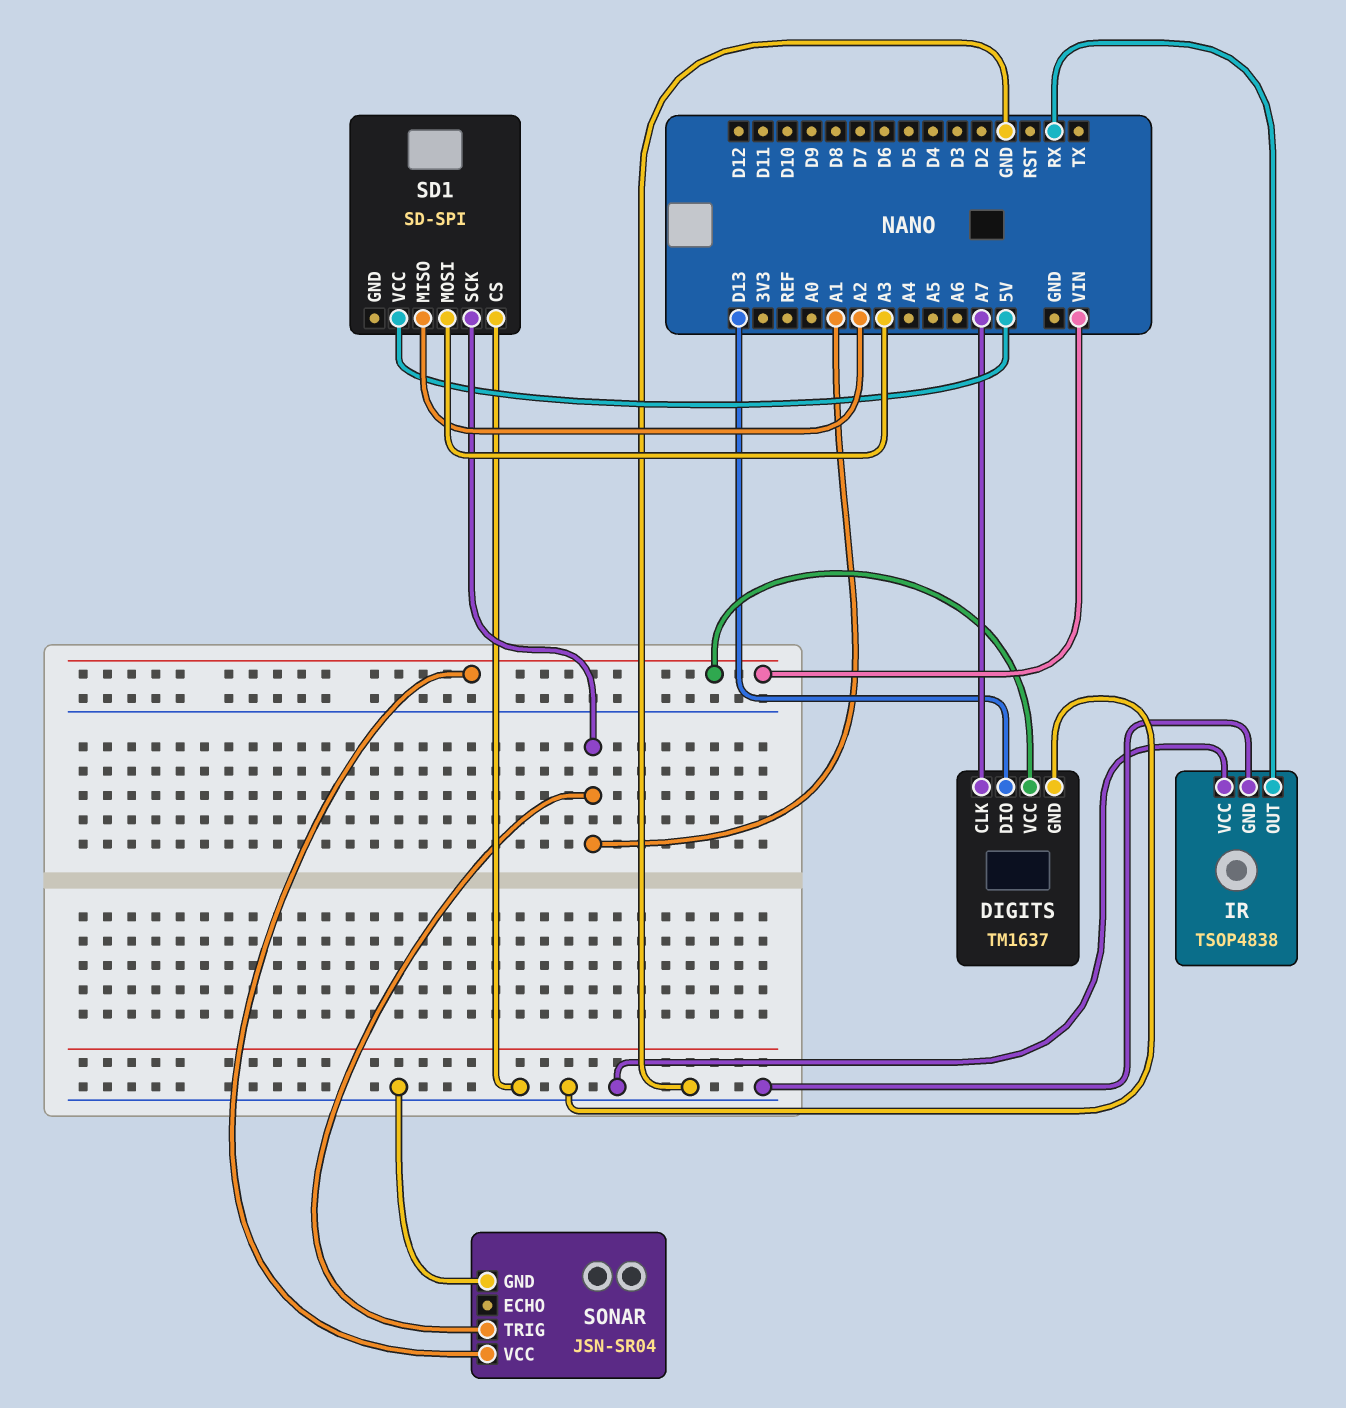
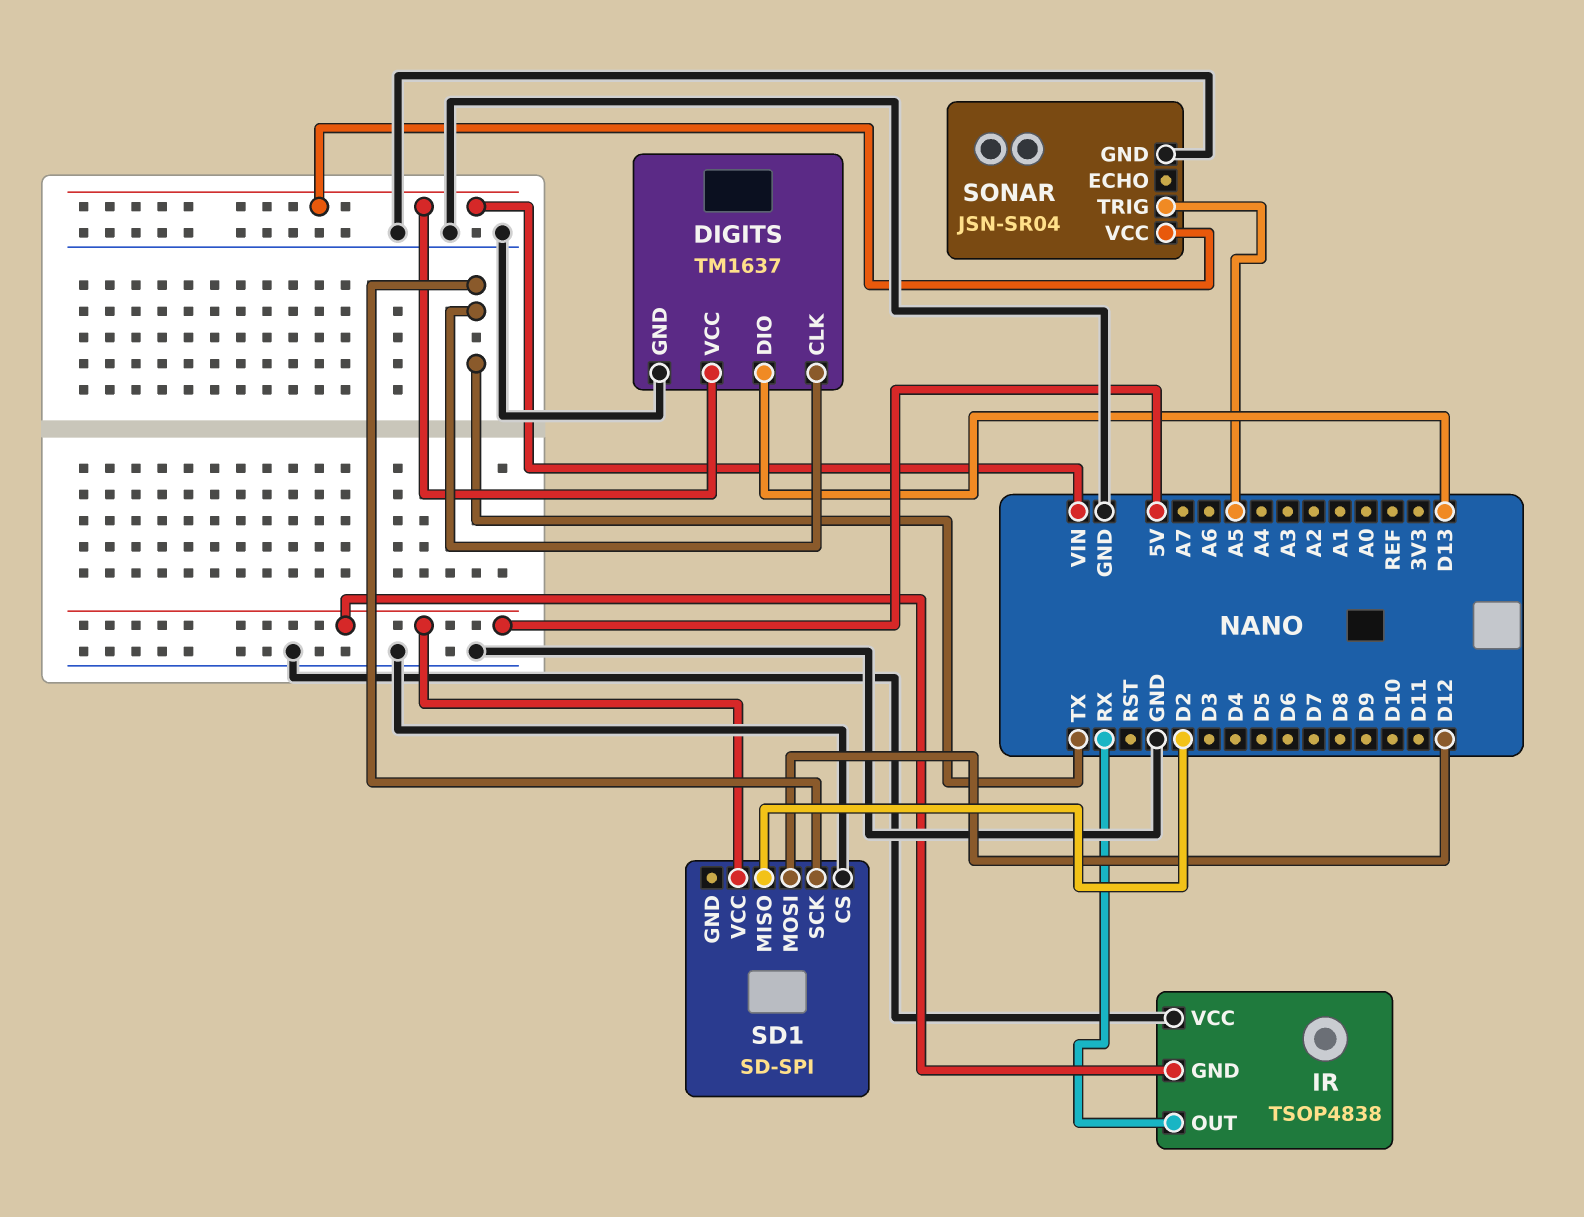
DIGITS pin CLK: A7 -> TX
IR pin GND: GND -> 5V
SD1 pin MISO: A2 -> D2
SD1 pin MOSI: A3 -> D12
SD1 pin SCK: A1 -> TX
SONAR pin TRIG: A1 -> A5

